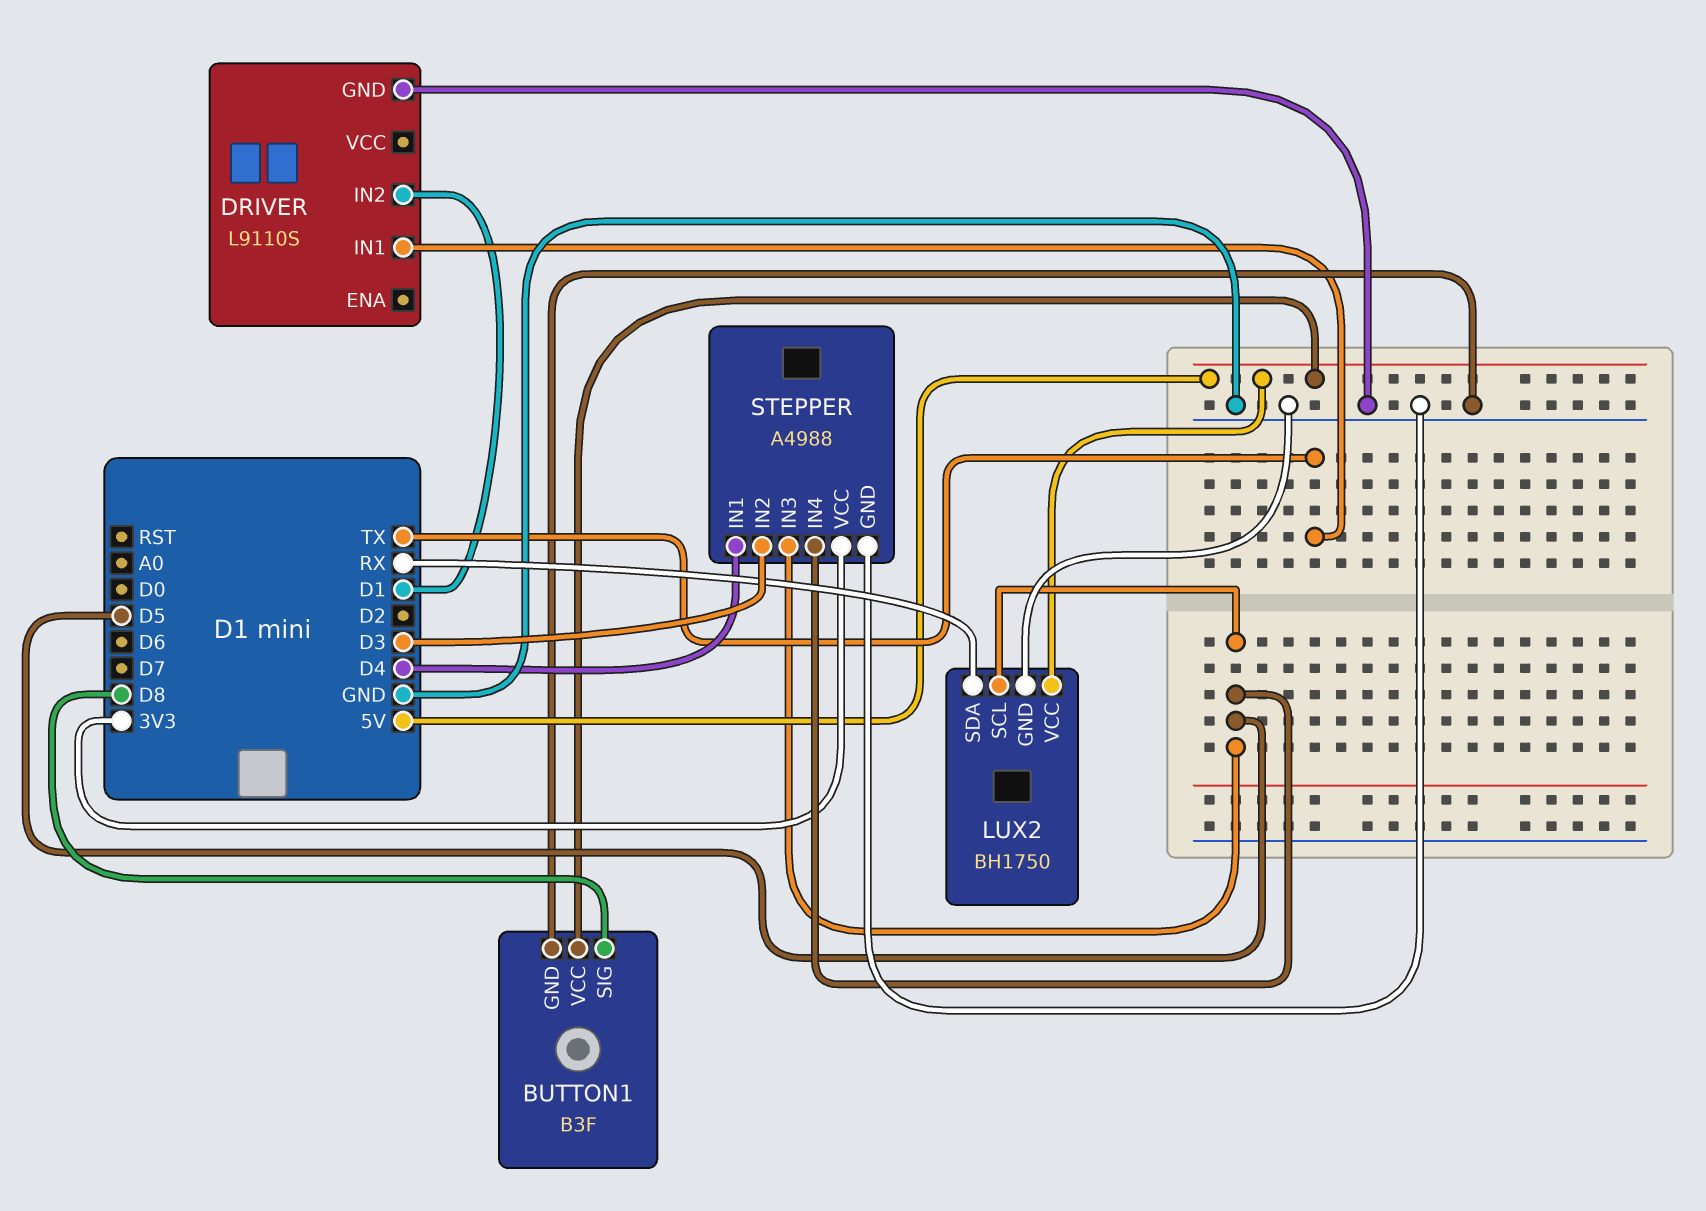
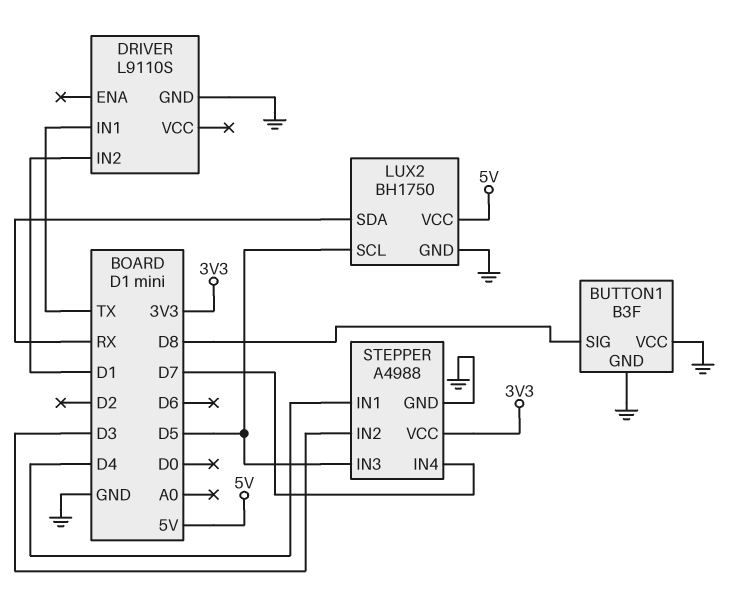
BUTTON1 pin VCC: 5V -> GND
STEPPER pin IN4: D5 -> D7

